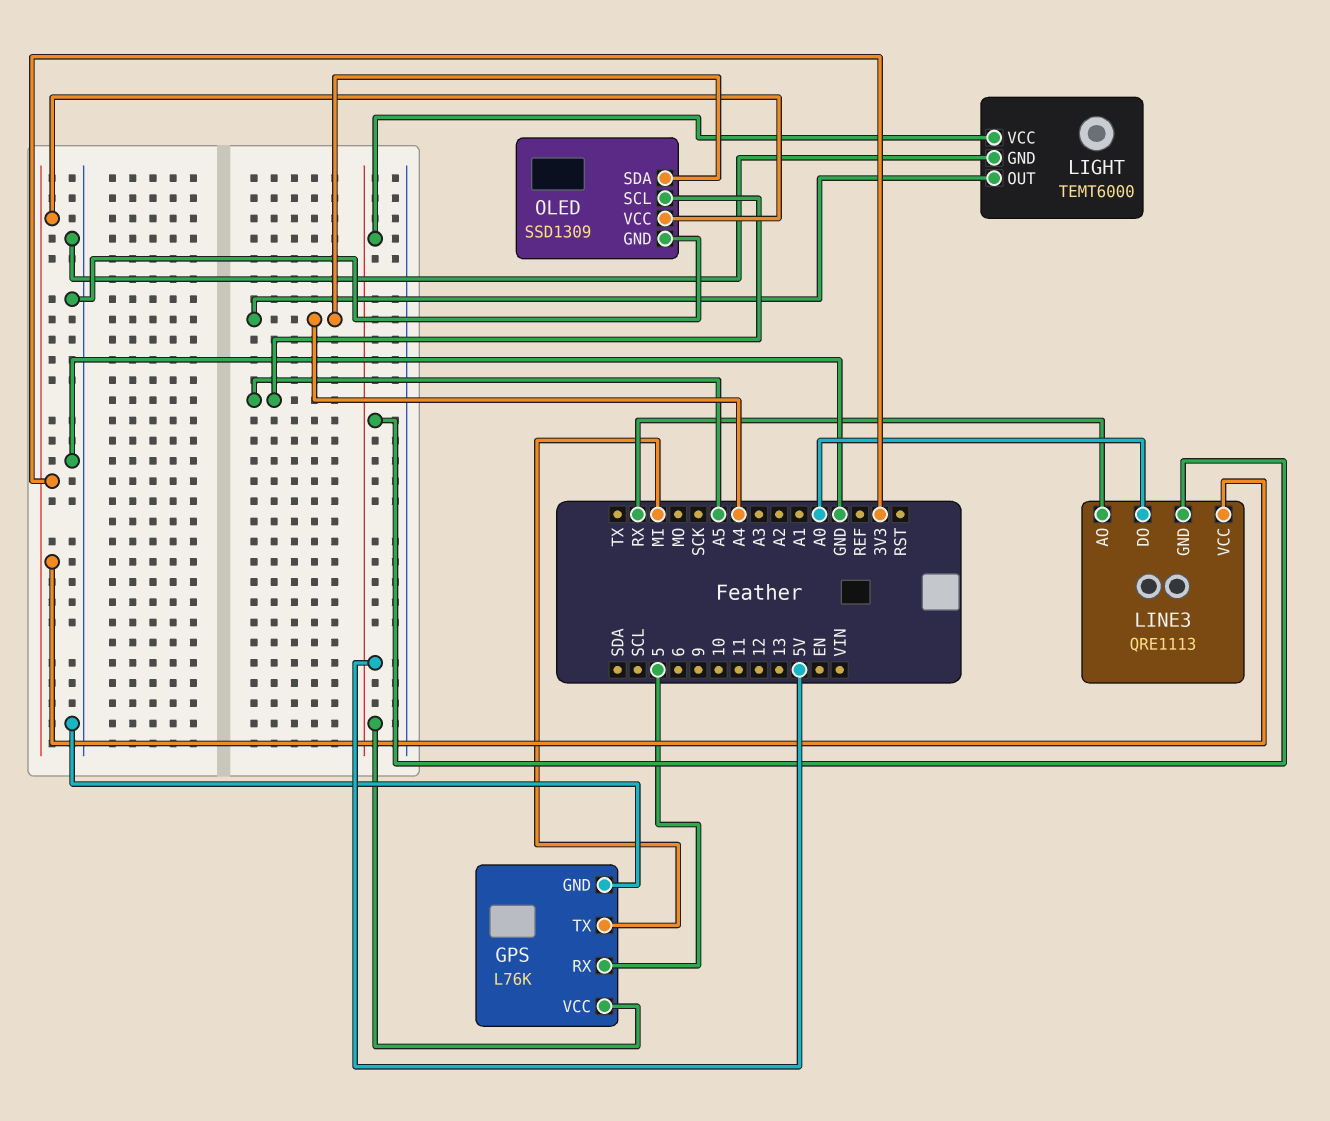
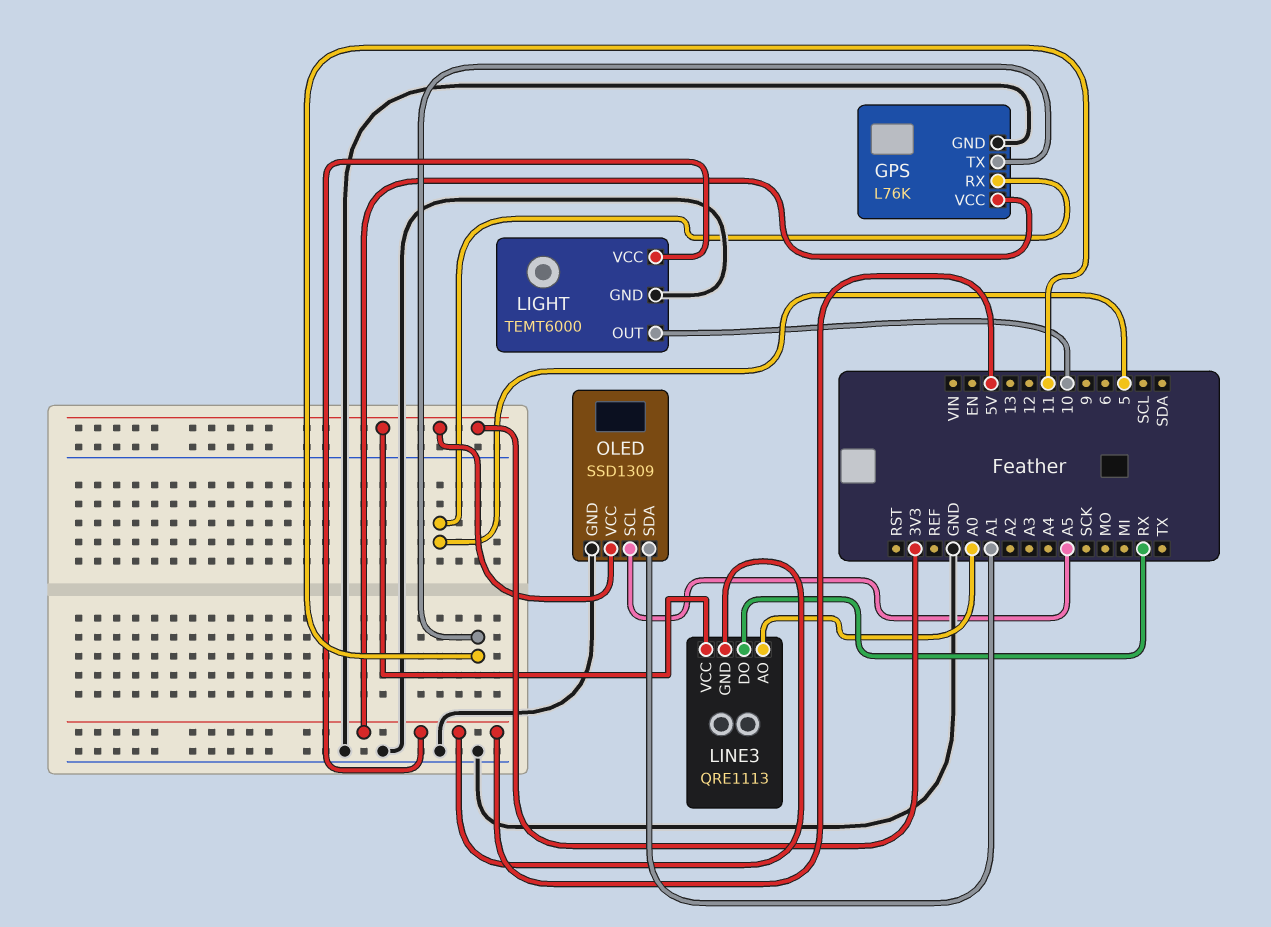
GPS pin TX: MI -> 11
LIGHT pin OUT: A4 -> 10
LINE3 pin AO: RX -> A0
LINE3 pin DO: A0 -> RX
OLED pin SDA: A4 -> A1

